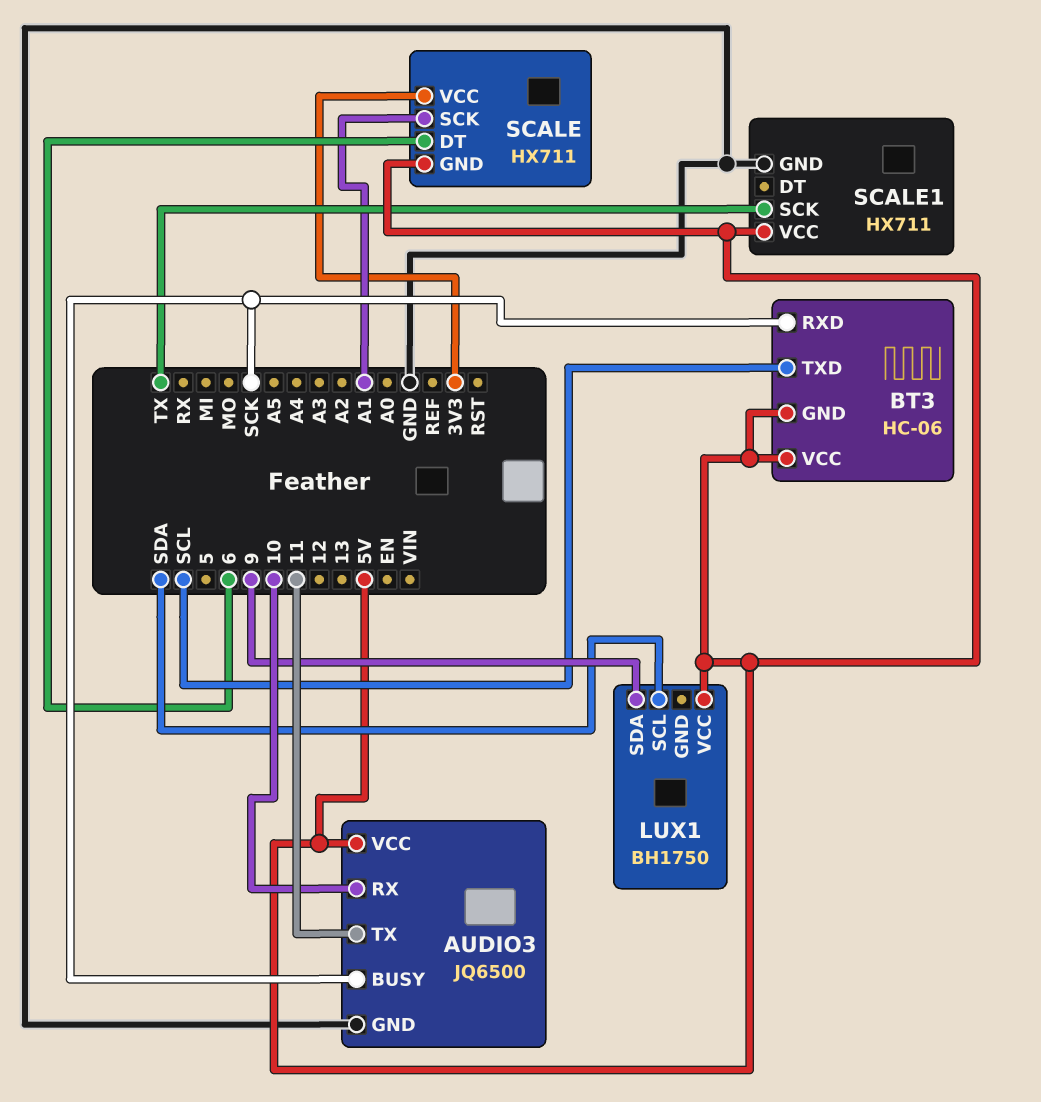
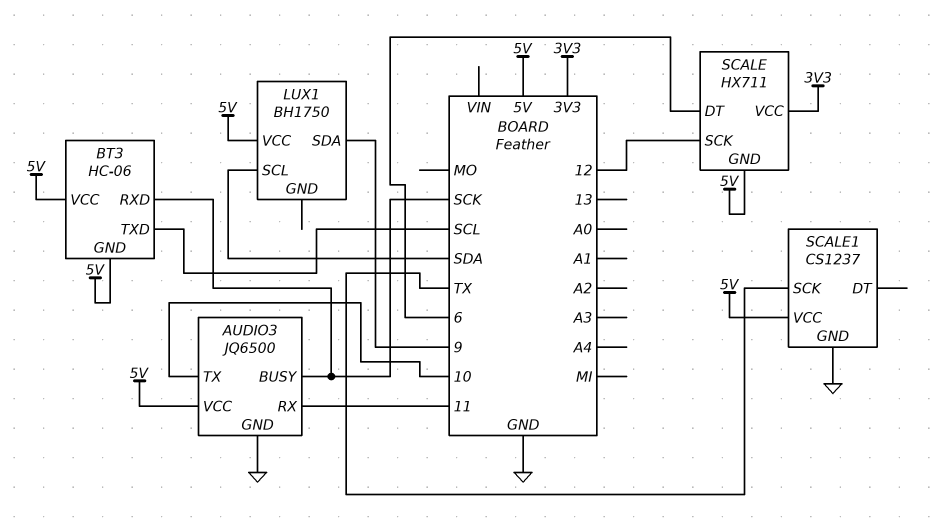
AUDIO3 pin RX: 10 -> 11
AUDIO3 pin TX: 11 -> 10
SCALE pin SCK: A1 -> 12
SCALE1: HX711 -> CS1237

